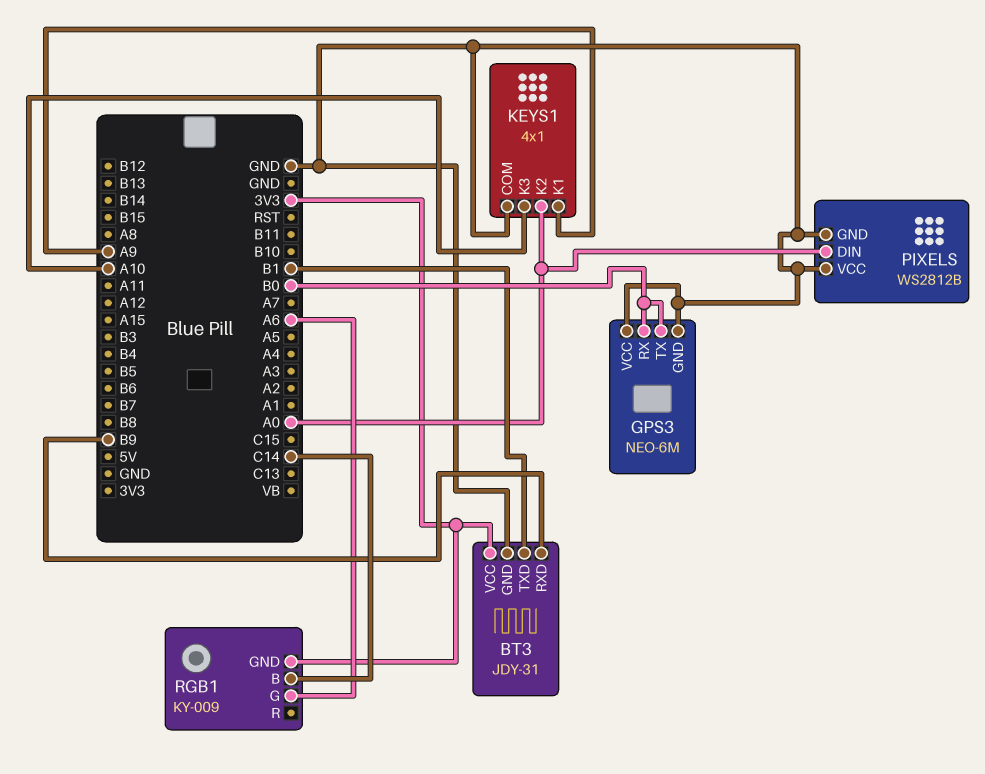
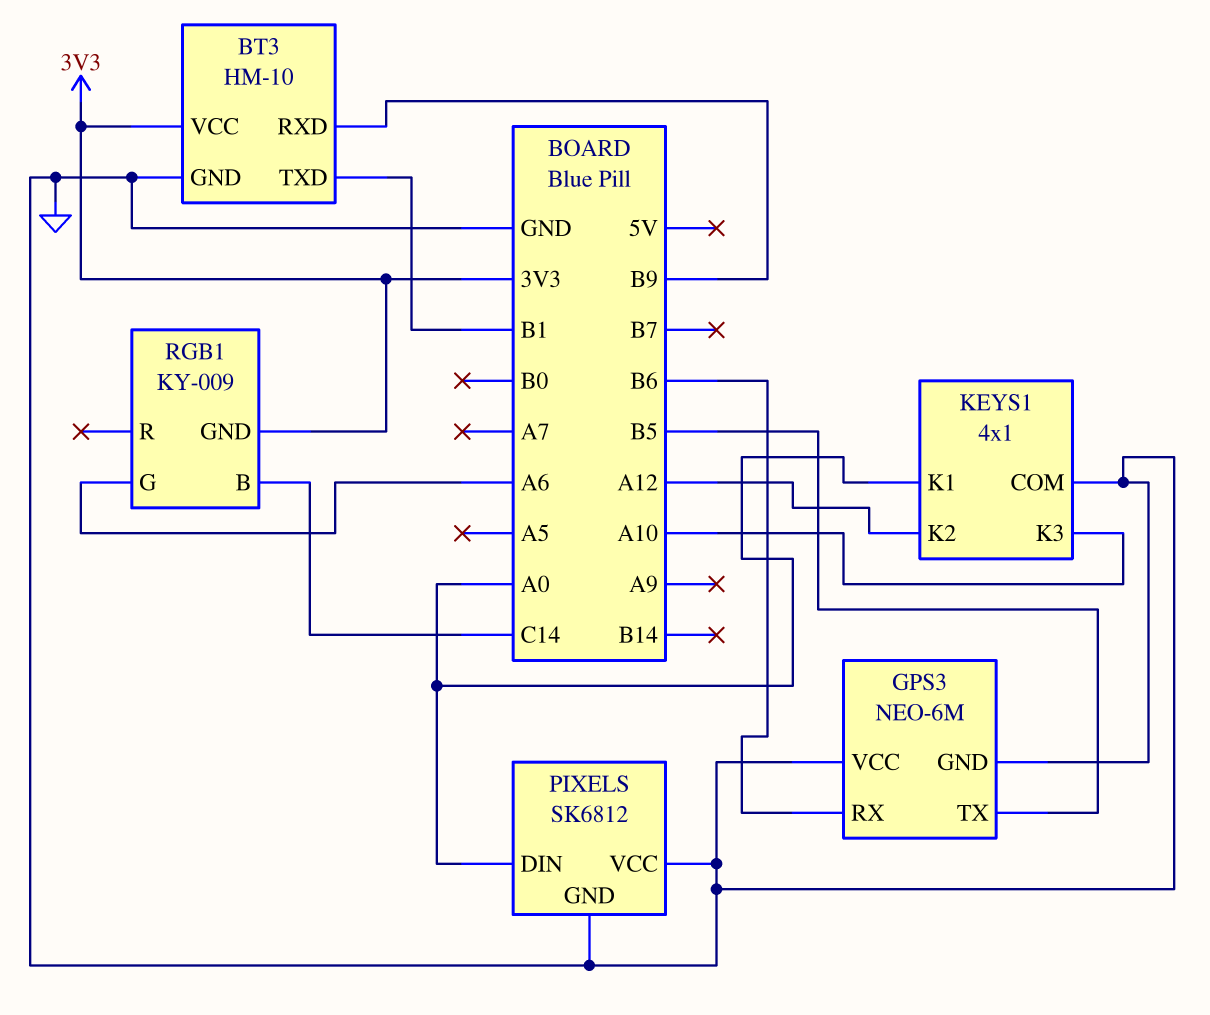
BT3: JDY-31 -> HM-10
GPS3 pin RX: B0 -> B6
GPS3 pin TX: B0 -> B5
KEYS1 pin K1: A9 -> A0
KEYS1 pin K2: A0 -> A12
PIXELS: WS2812B -> SK6812

